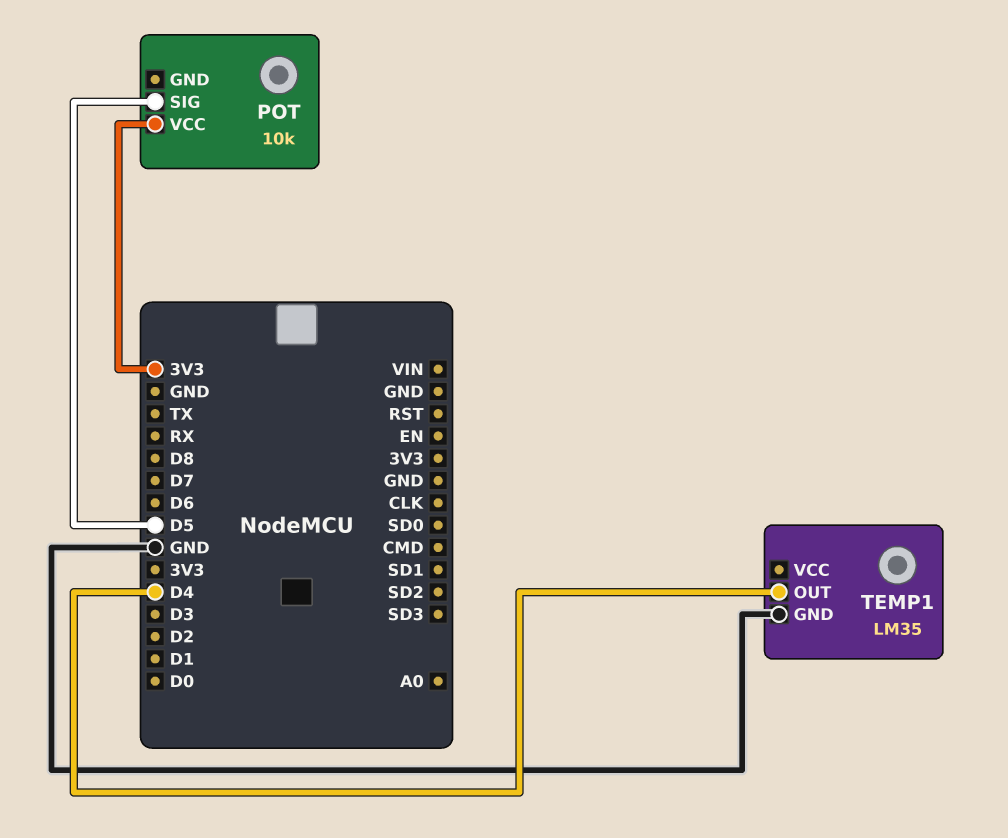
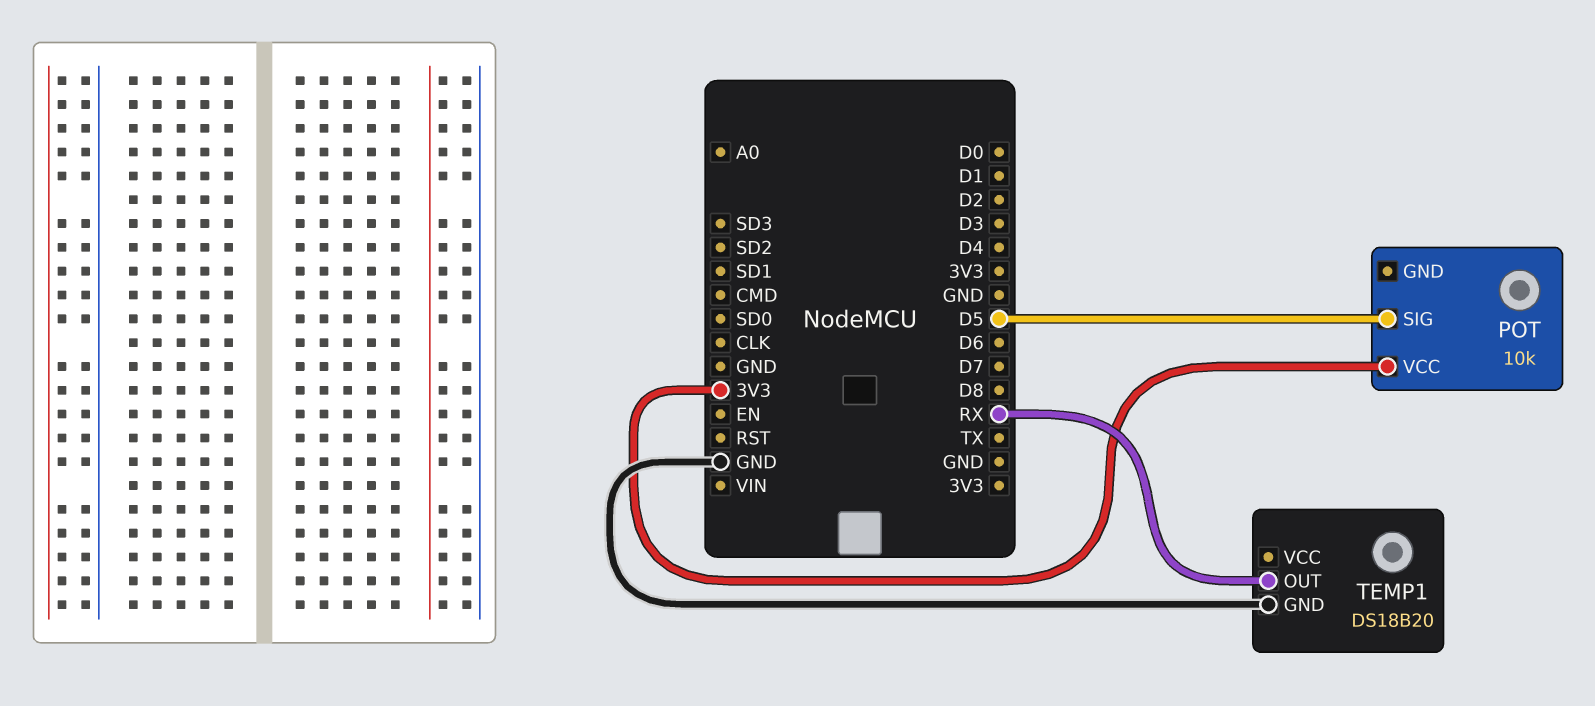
TEMP1: LM35 -> DS18B20
TEMP1 pin OUT: D4 -> RX

